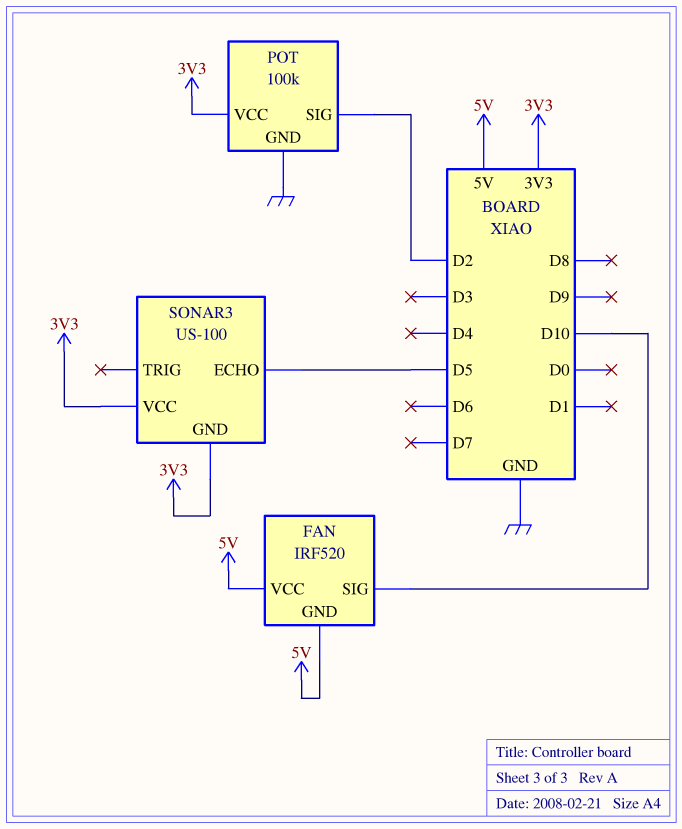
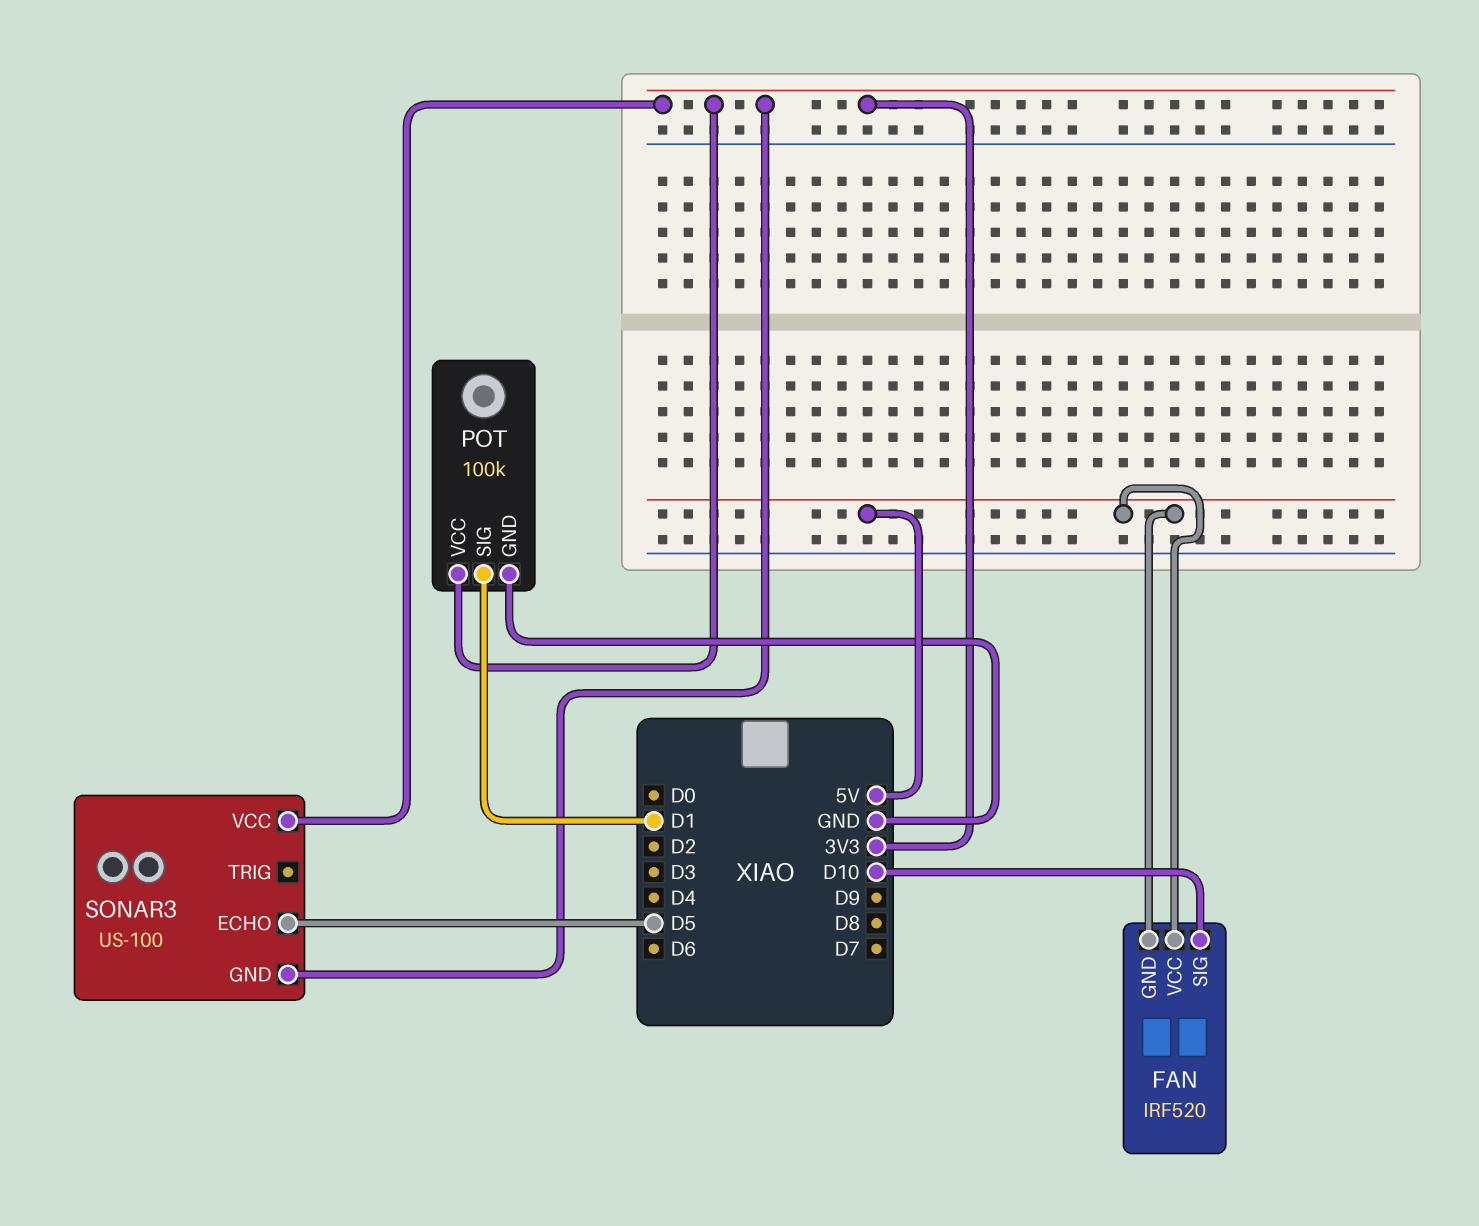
POT pin SIG: D2 -> D1

